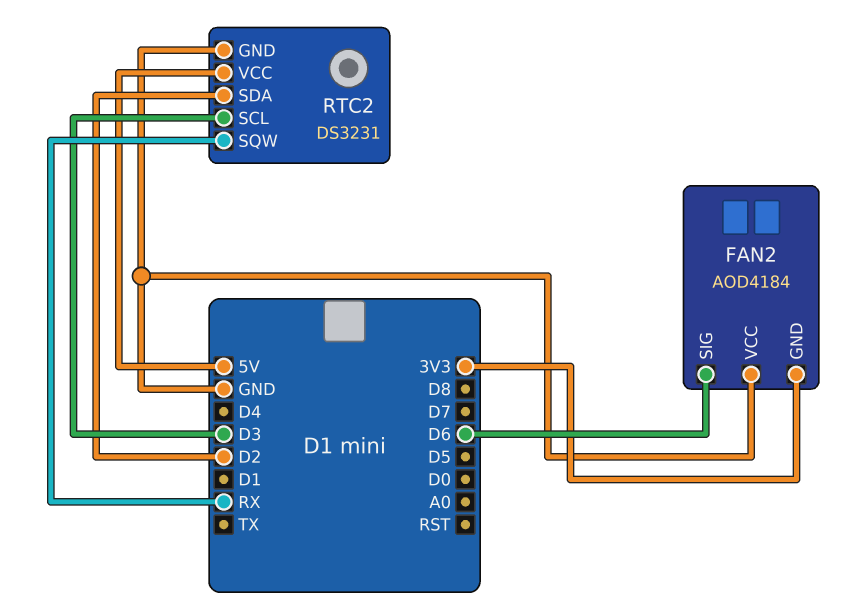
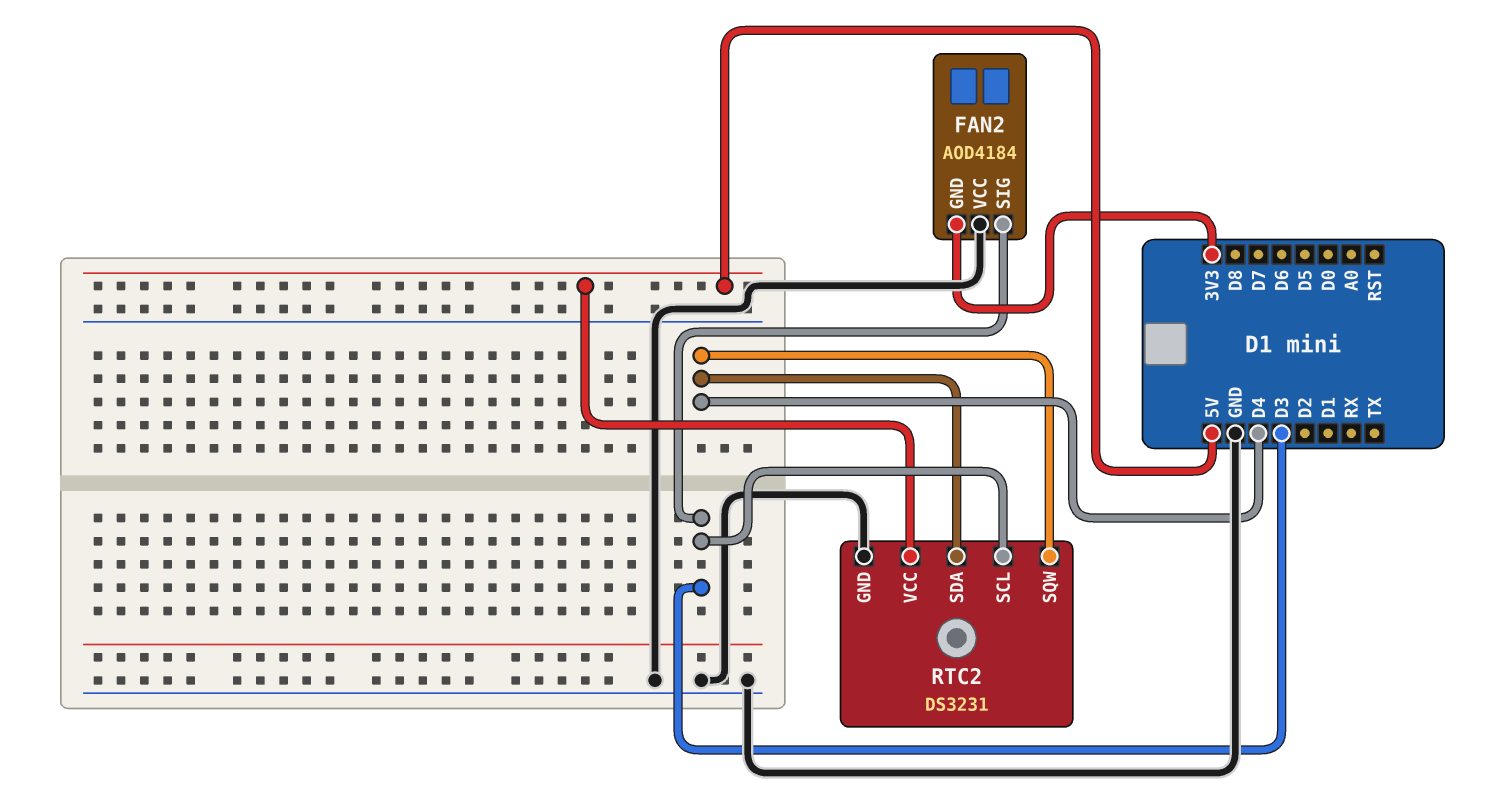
FAN2 pin SIG: D6 -> D3
RTC2 pin SDA: D2 -> D4
RTC2 pin SQW: RX -> D4

